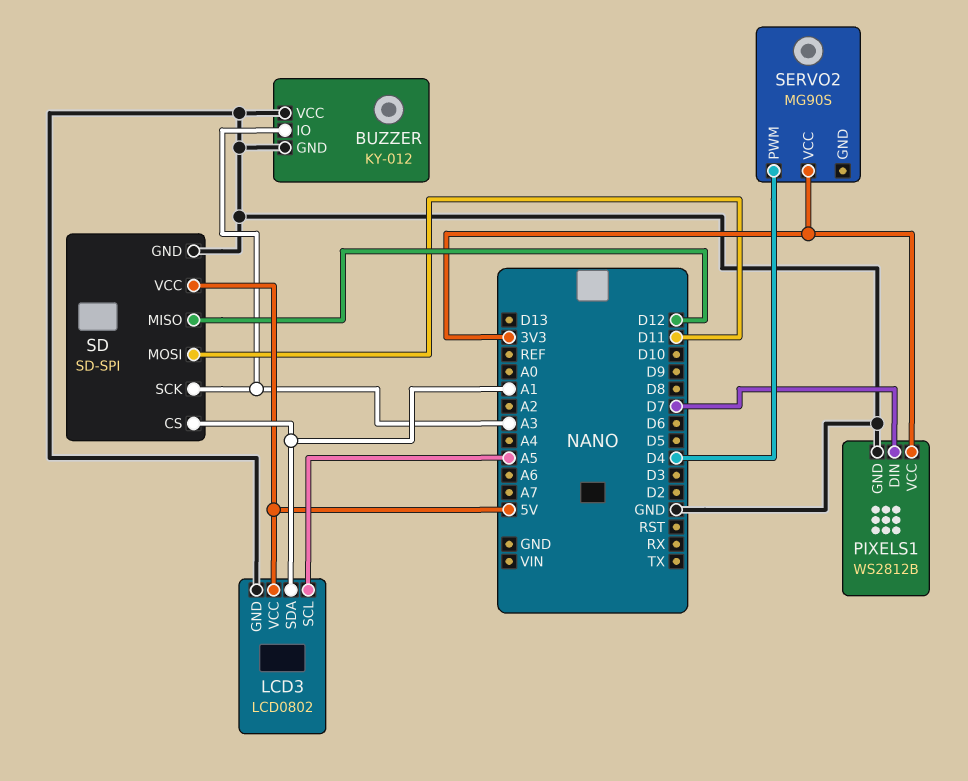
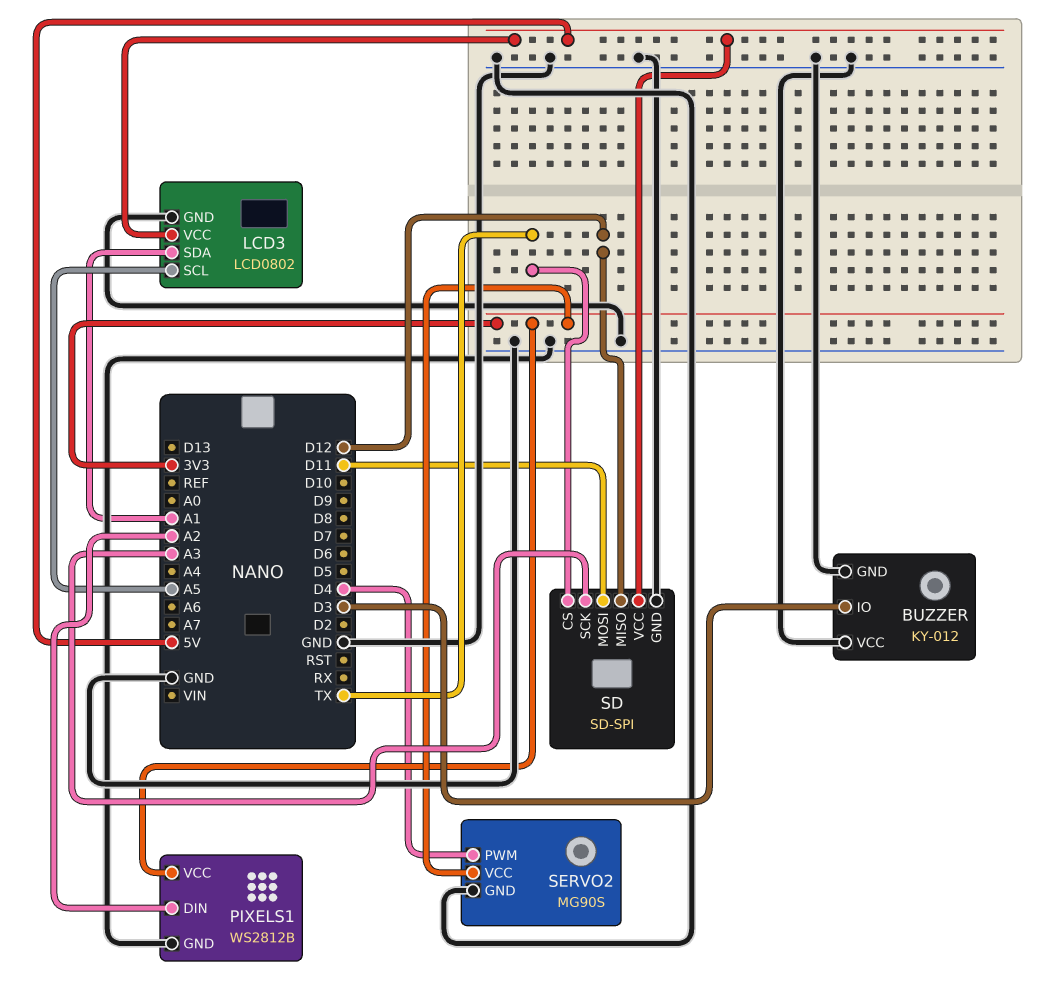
BUZZER pin IO: A3 -> D3
PIXELS1 pin DIN: D7 -> A2
SD pin CS: A1 -> TX
SERVO2 pin GND: none -> GND

